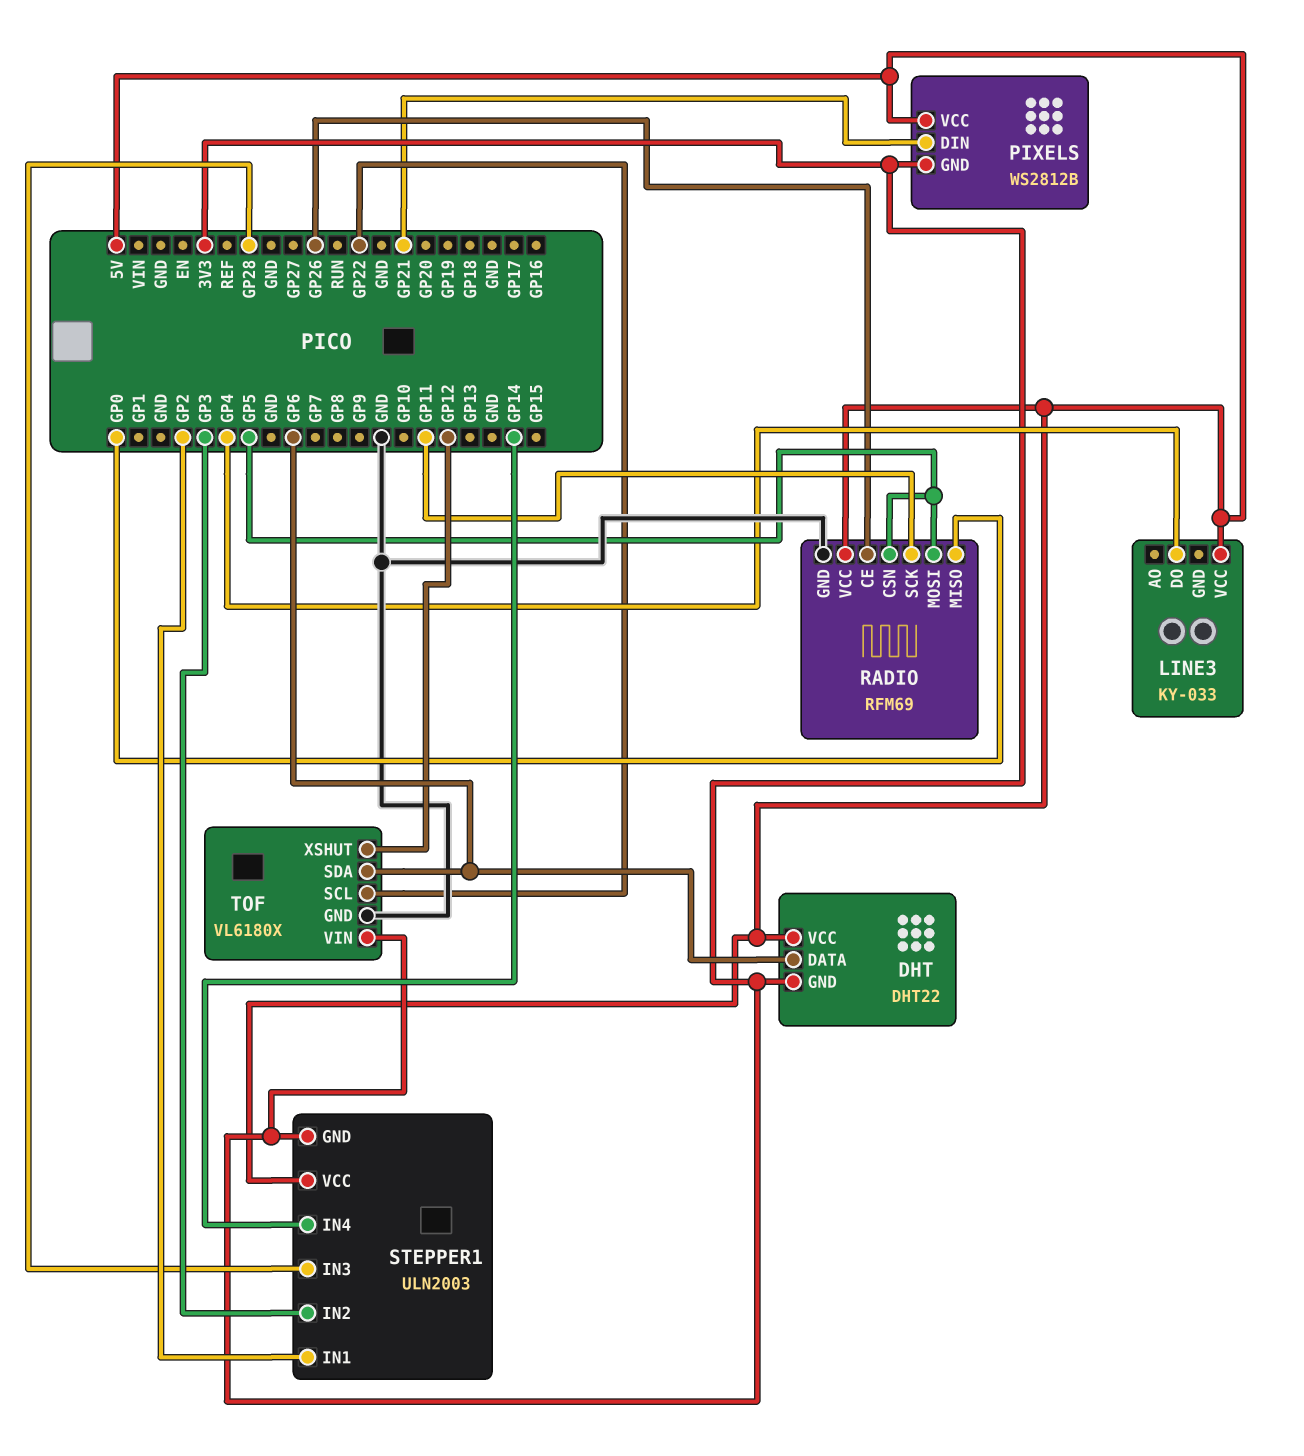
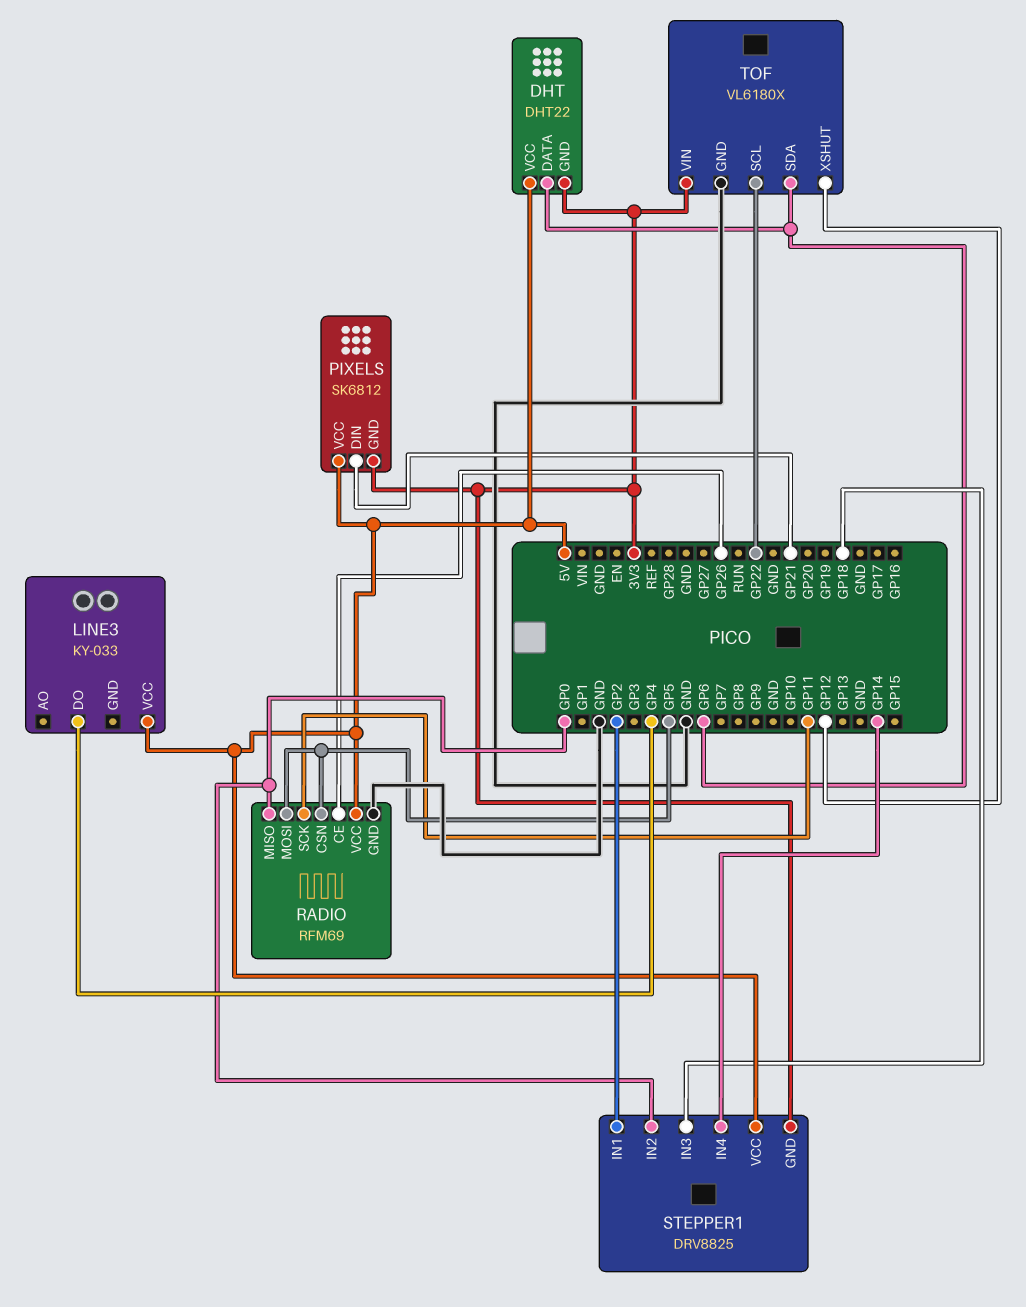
PIXELS: WS2812B -> SK6812
STEPPER1: ULN2003 -> DRV8825
STEPPER1 pin IN2: GP3 -> GP0
STEPPER1 pin IN3: GP28 -> GP18

